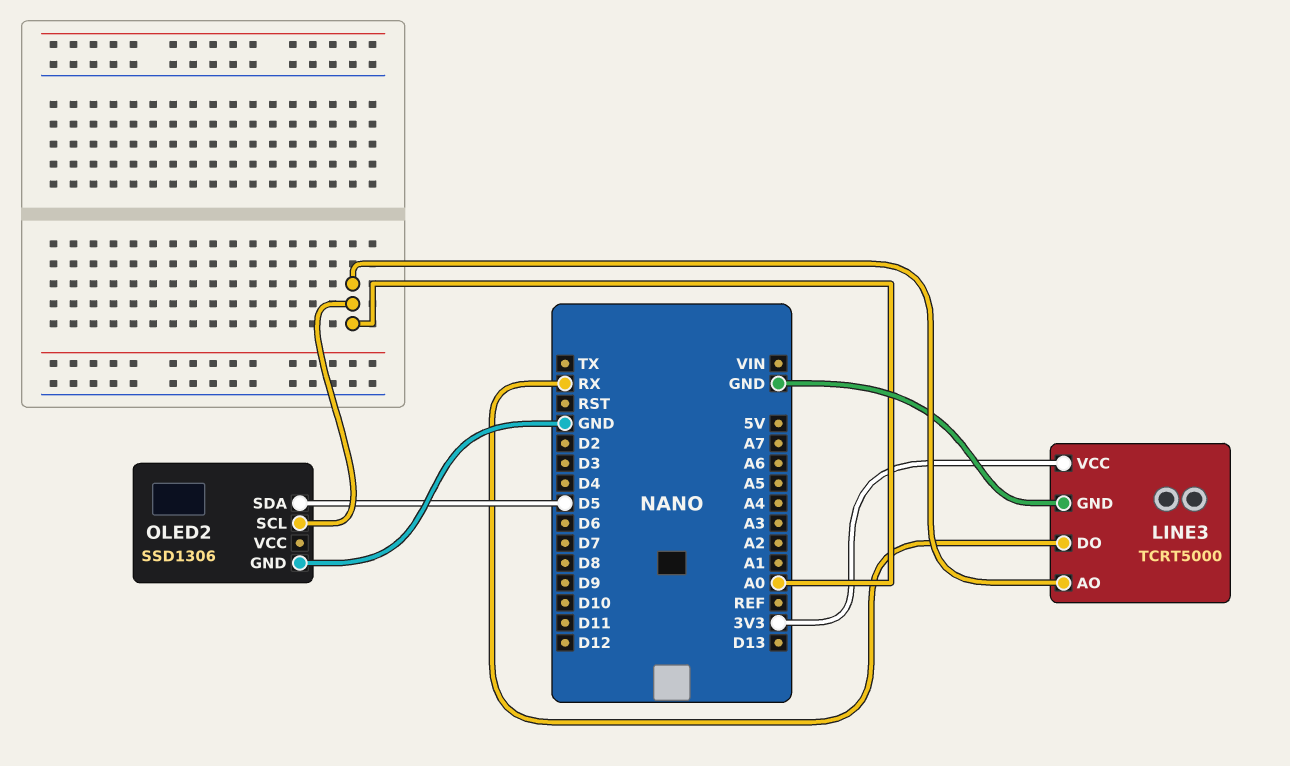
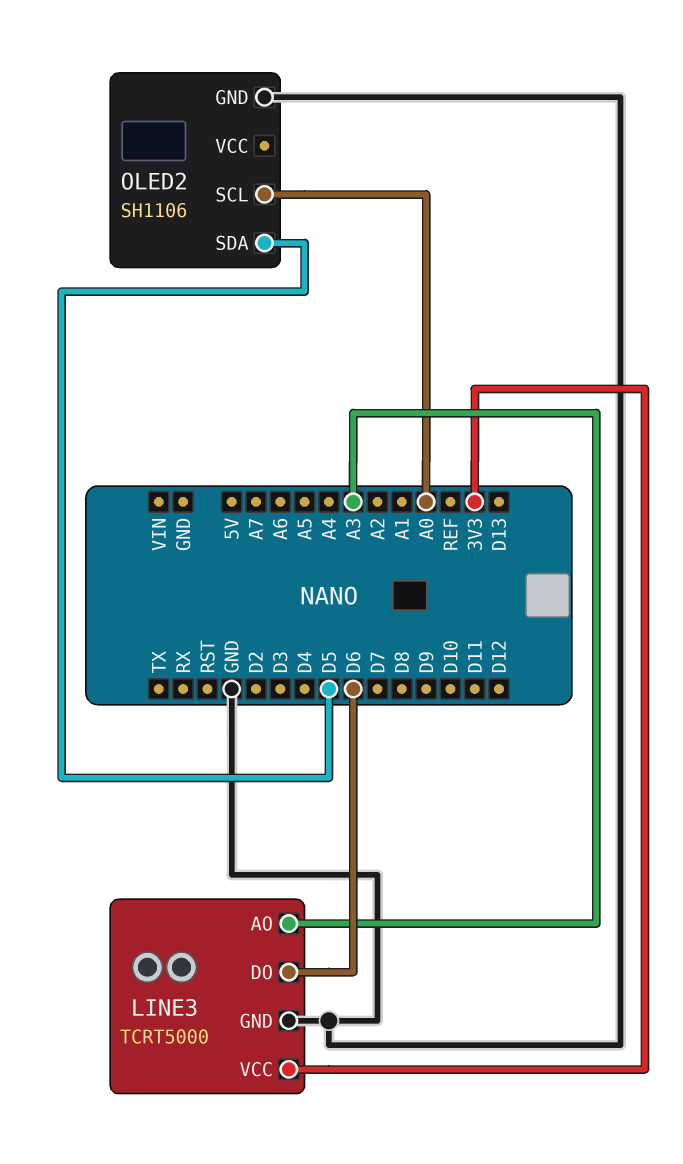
LINE3 pin AO: A0 -> A3
LINE3 pin DO: RX -> D6
OLED2: SSD1306 -> SH1106

